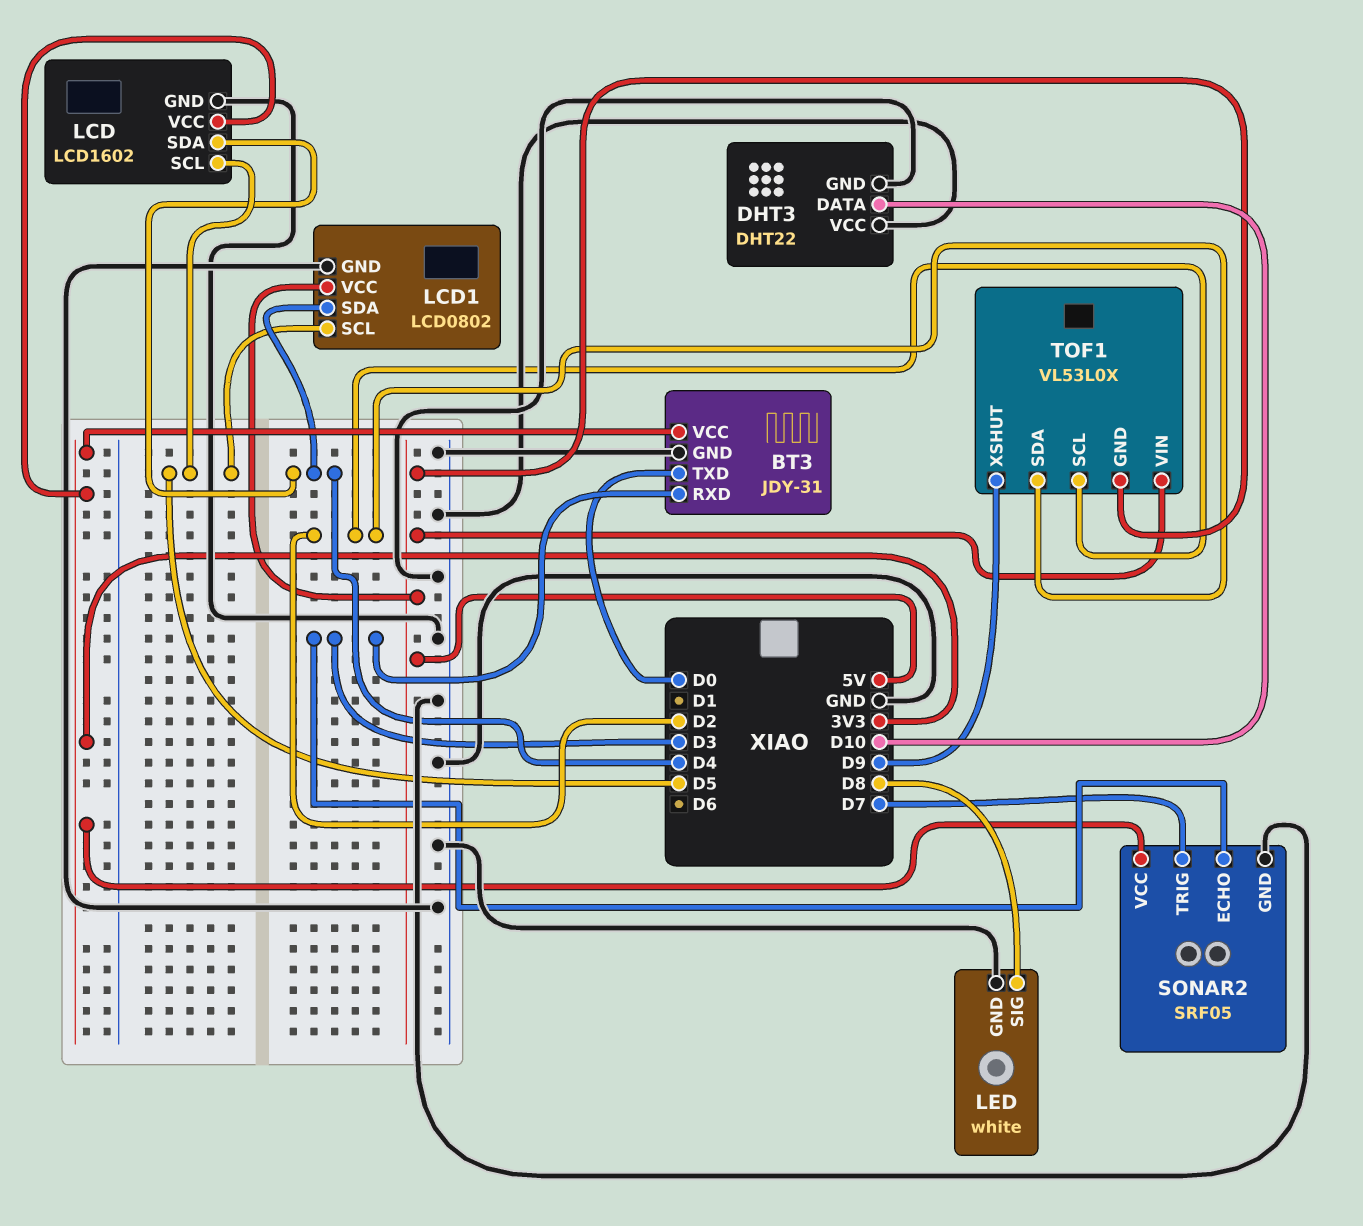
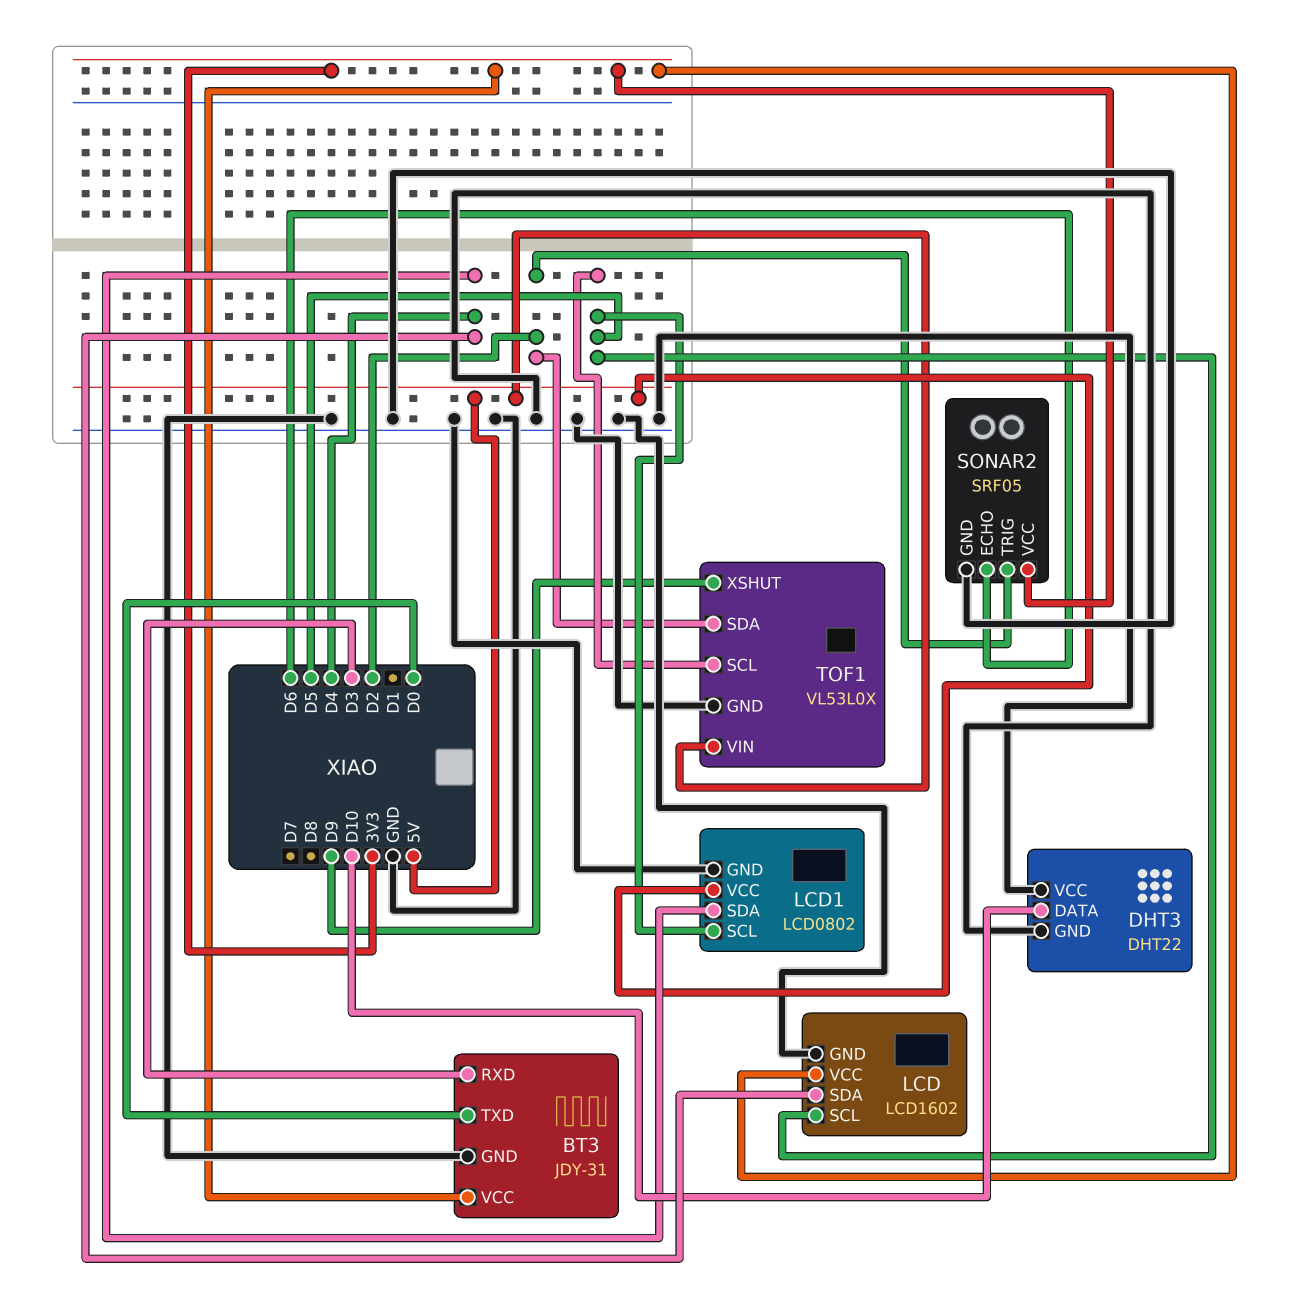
LED: white -> none
LED pin GND: GND -> none
LED pin SIG: D8 -> none
SONAR2 pin ECHO: D3 -> D6
SONAR2 pin TRIG: D7 -> D2
TOF1 pin GND: 5V -> GND
TOF1 pin SCL: D2 -> D5

